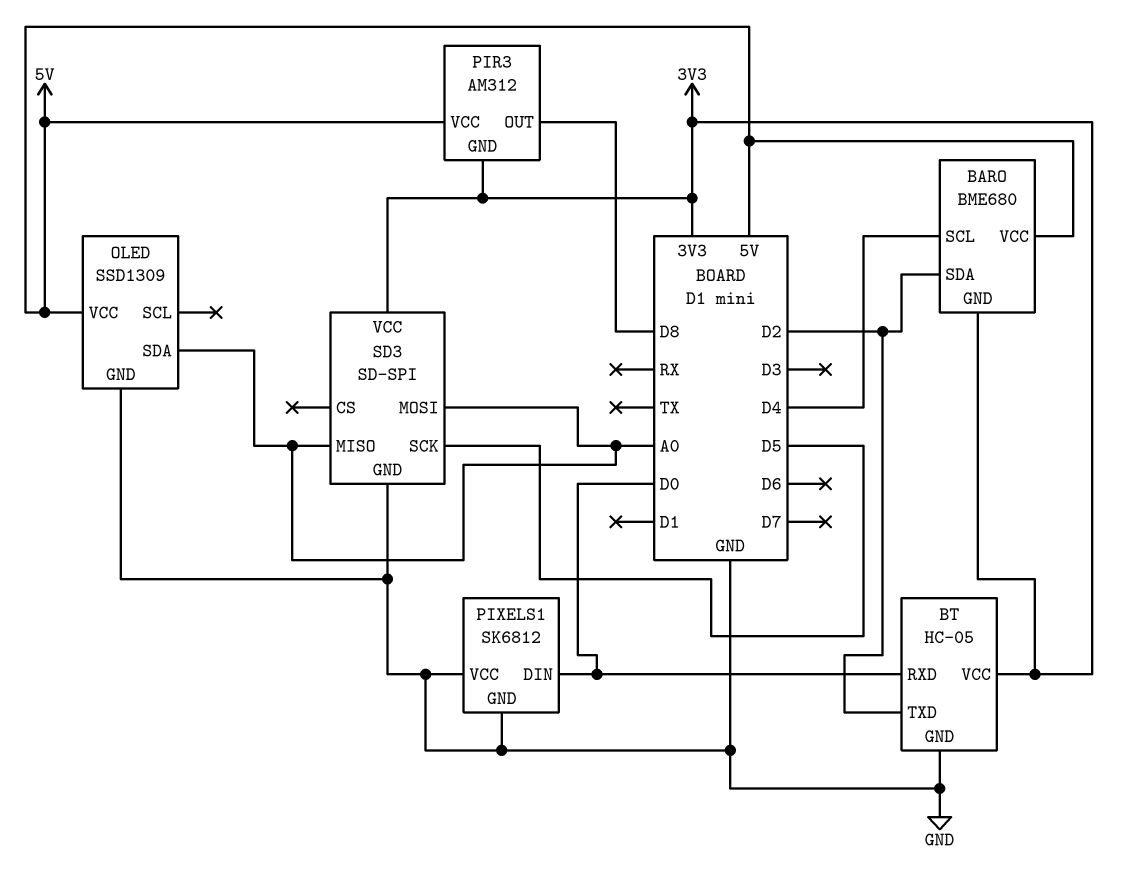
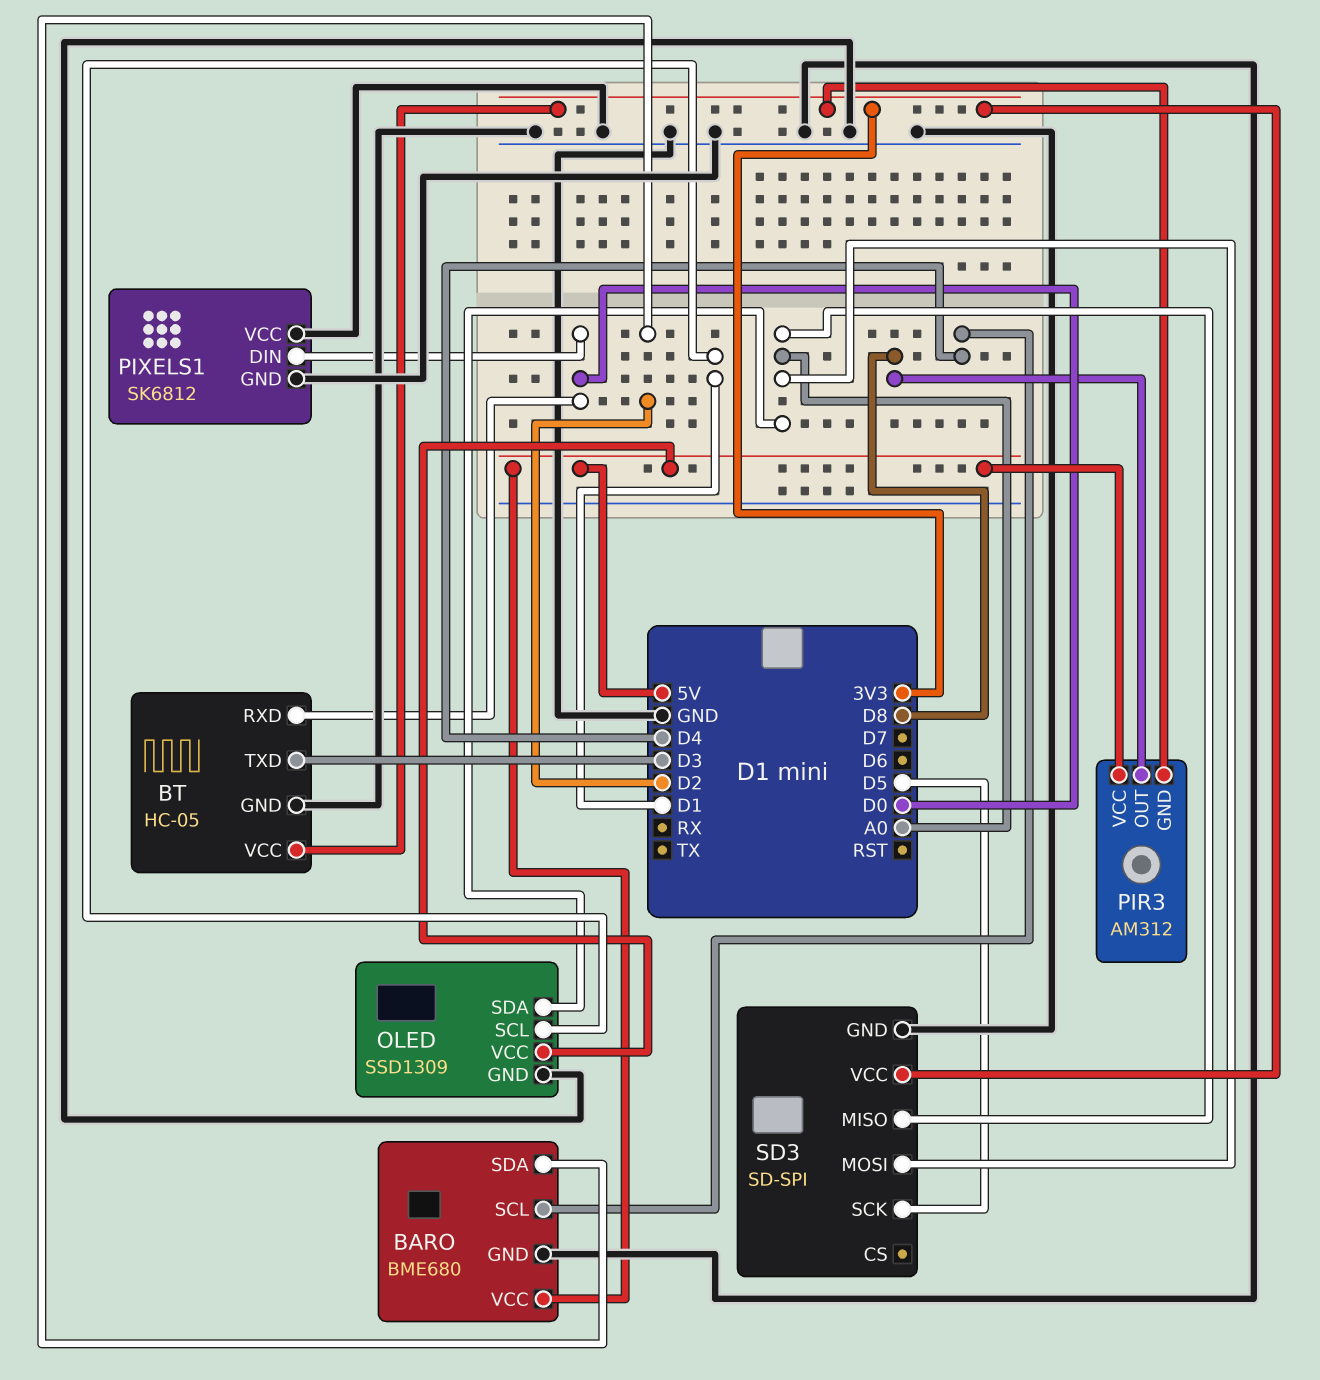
BARO pin GND: 3V3 -> GND
BT pin TXD: D2 -> D3
OLED pin SCL: none -> D1

